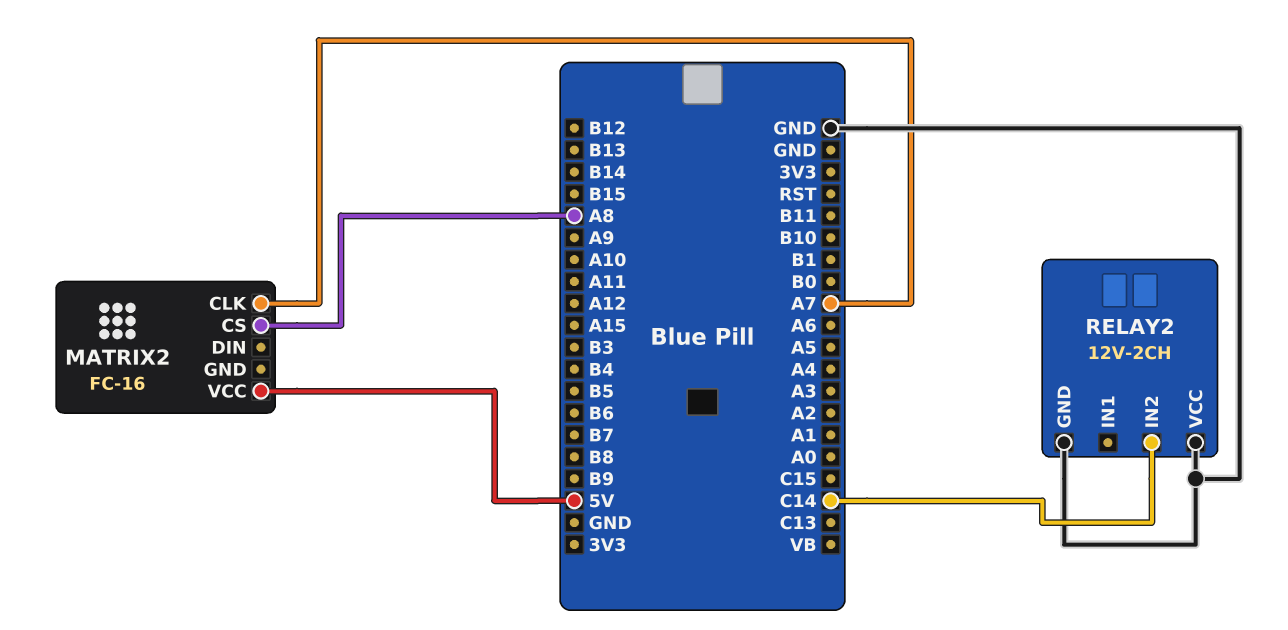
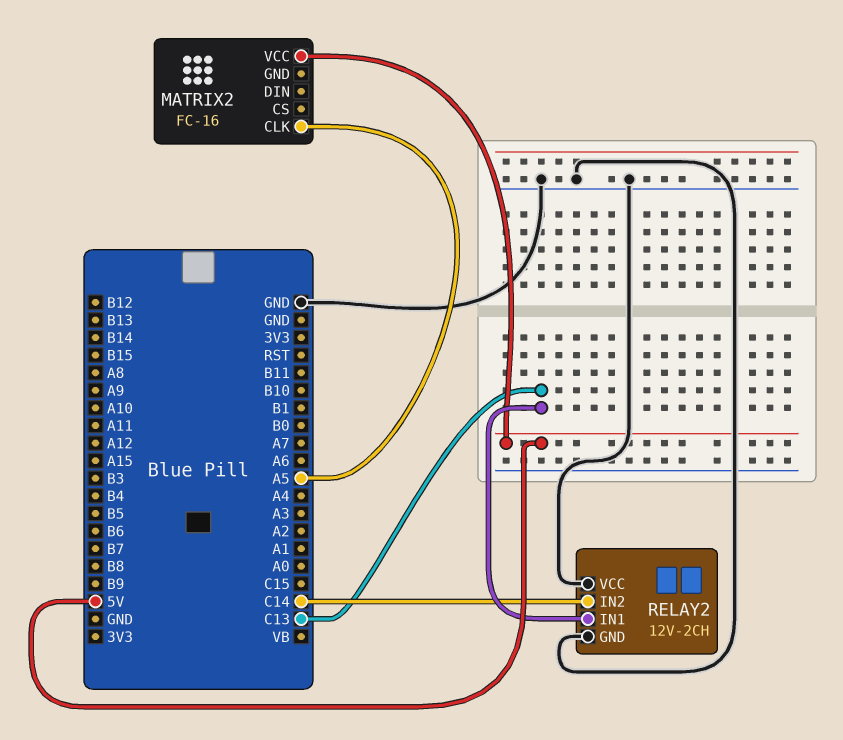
MATRIX2 pin CLK: A7 -> A5
MATRIX2 pin CS: A8 -> none
RELAY2 pin IN1: none -> C13

